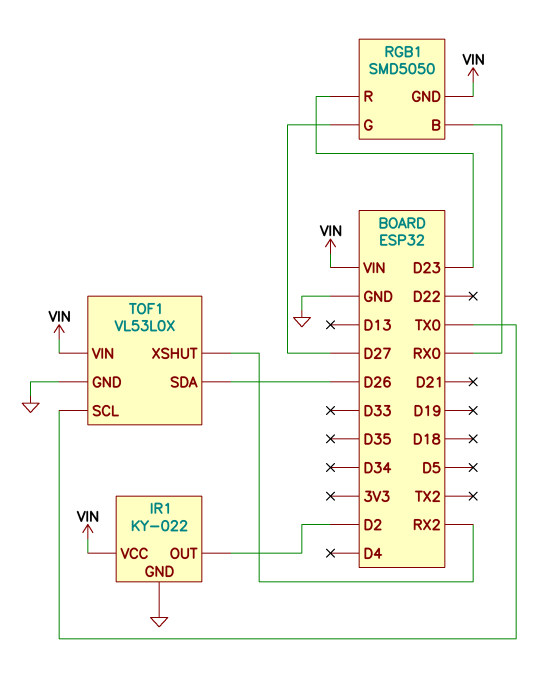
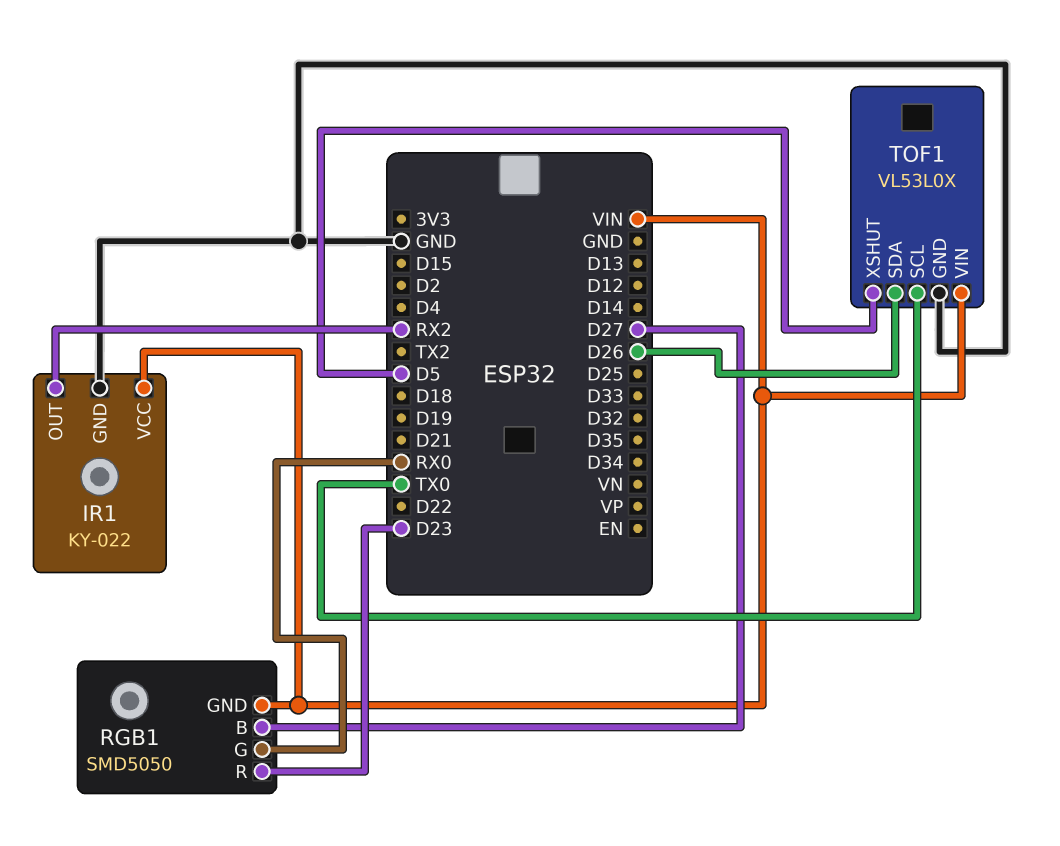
IR1 pin OUT: D2 -> RX2
RGB1 pin B: RX0 -> D27
RGB1 pin G: D27 -> RX0
TOF1 pin XSHUT: RX2 -> D5

